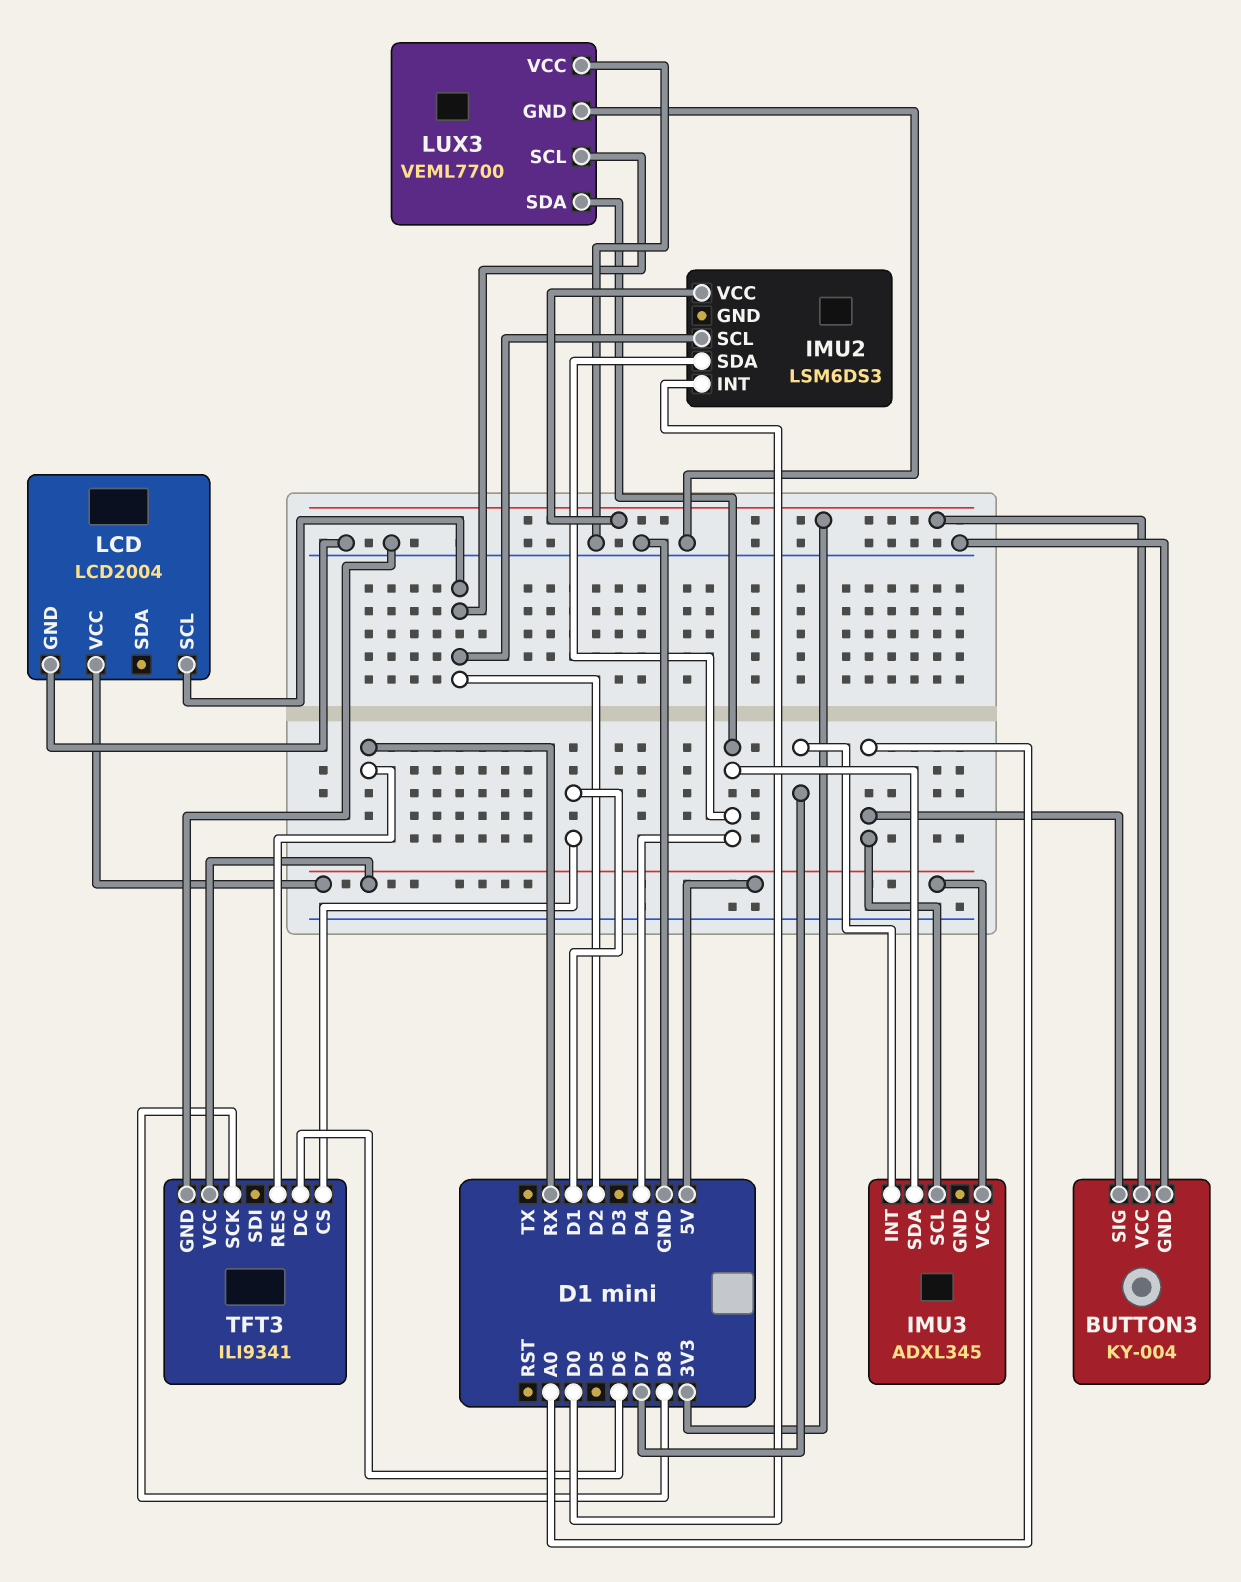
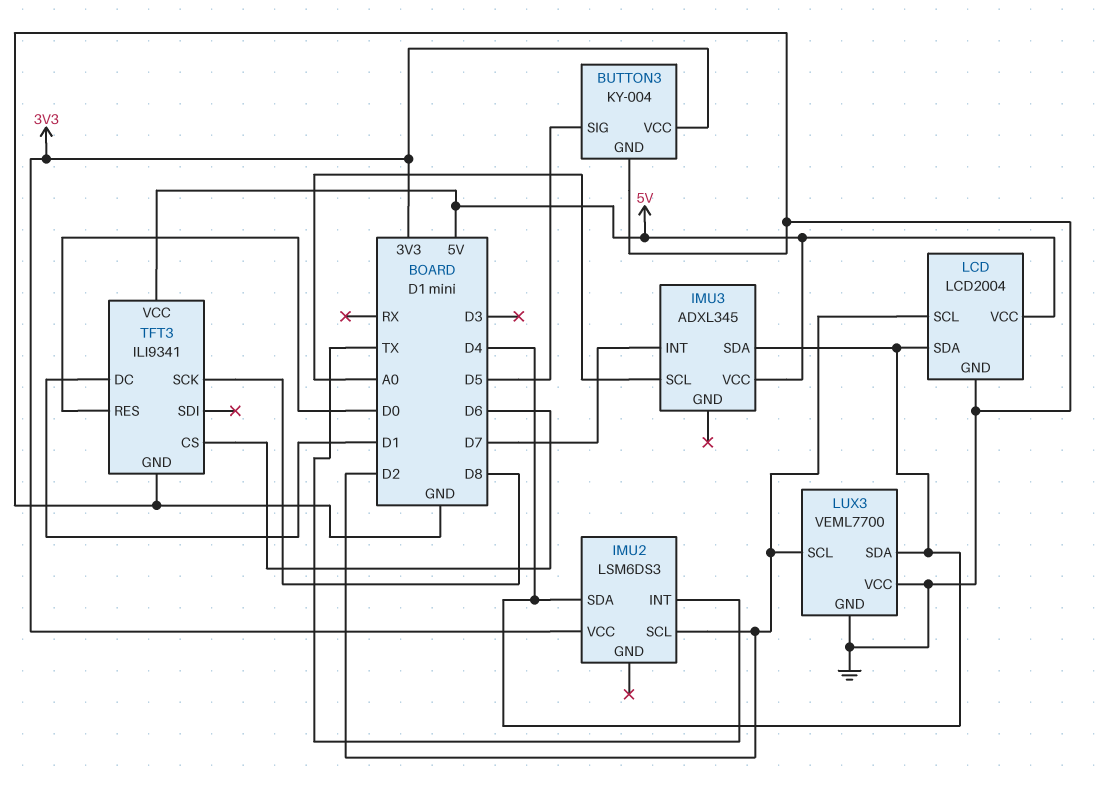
BUTTON3 pin SIG: A0 -> D5
IMU2 pin INT: D0 -> TX
LCD pin SDA: none -> D4
TFT3 pin CS: D1 -> D6
TFT3 pin DC: D6 -> D1
TFT3 pin RES: RX -> D0

